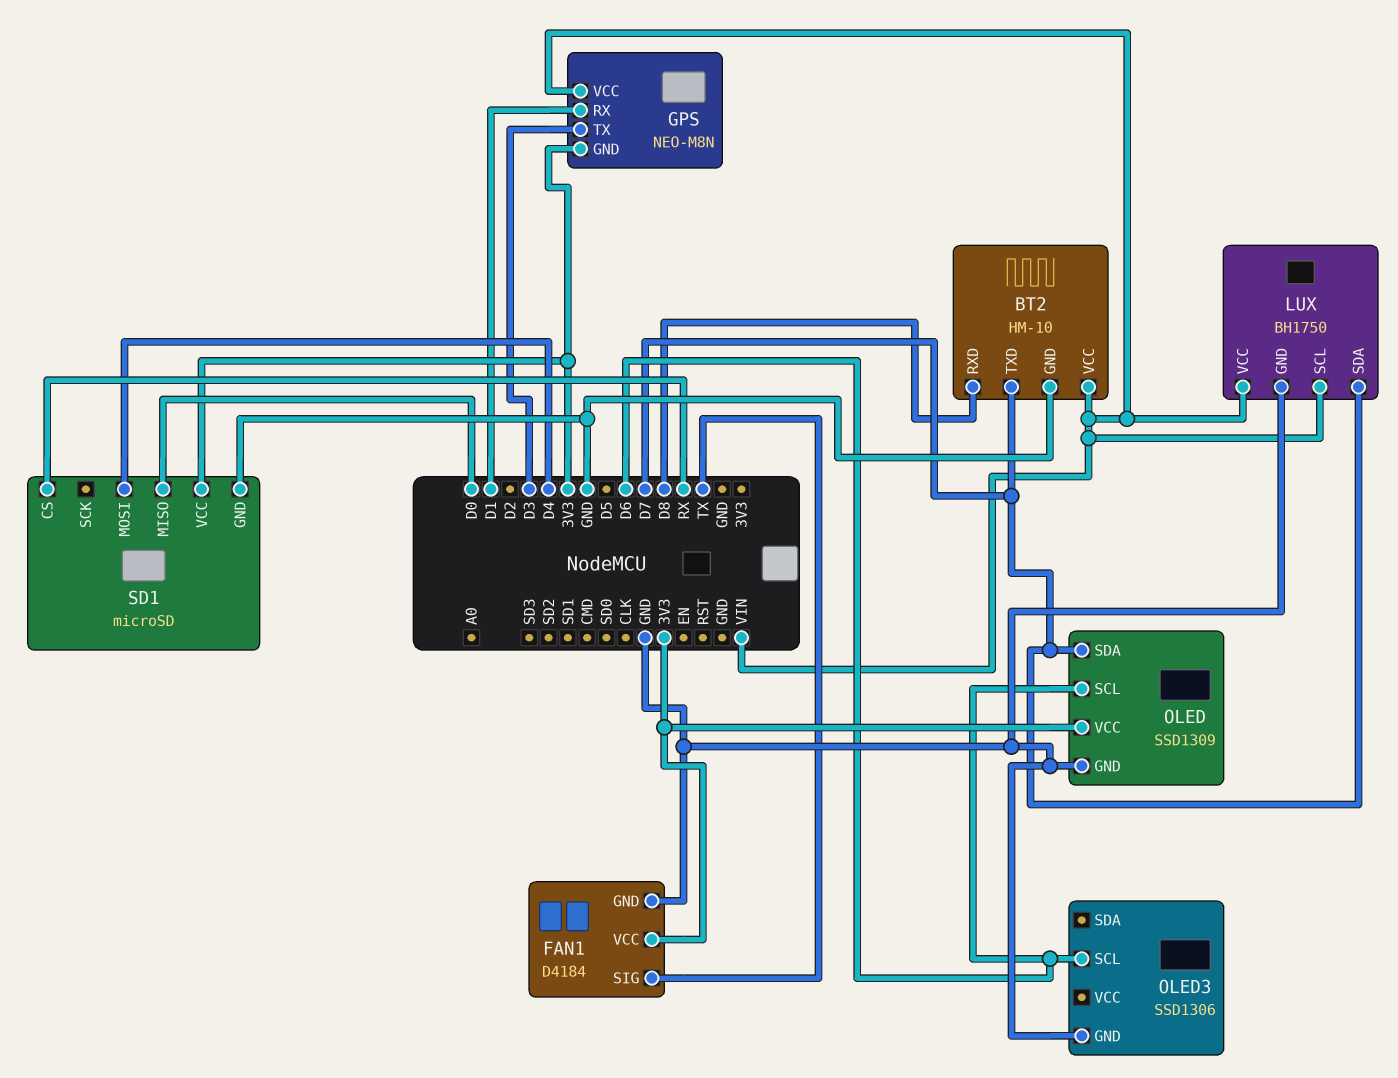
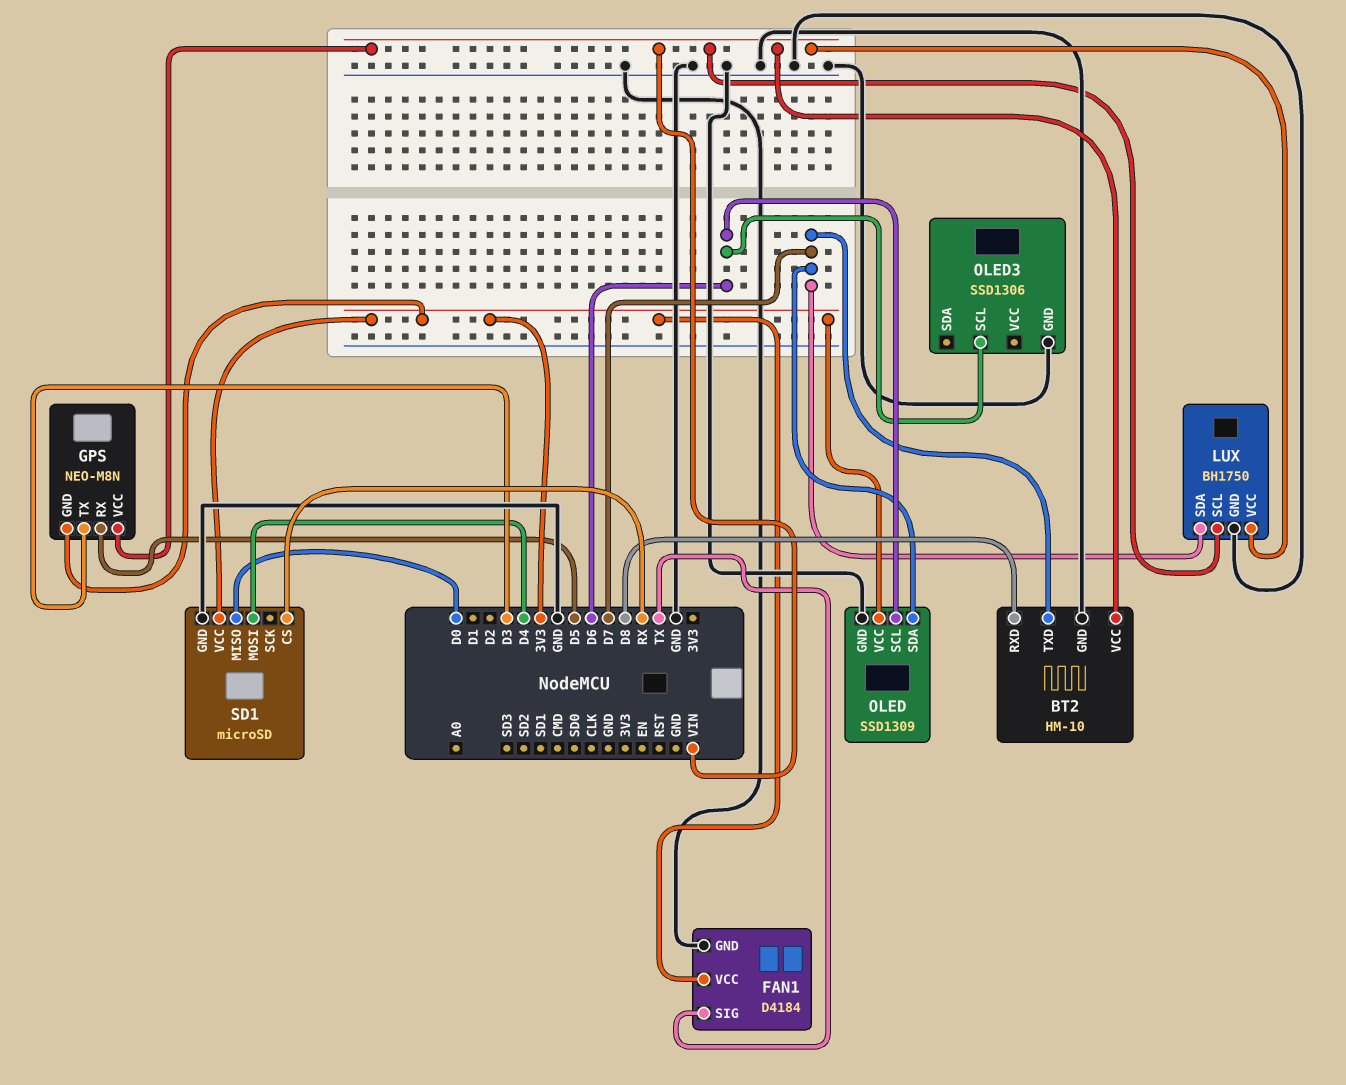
GPS pin RX: D1 -> D5

